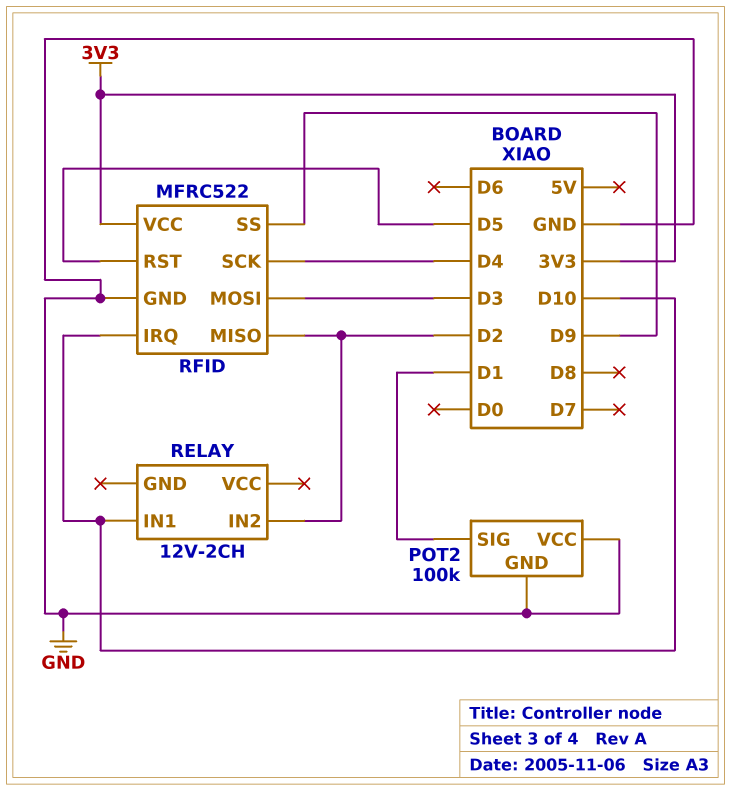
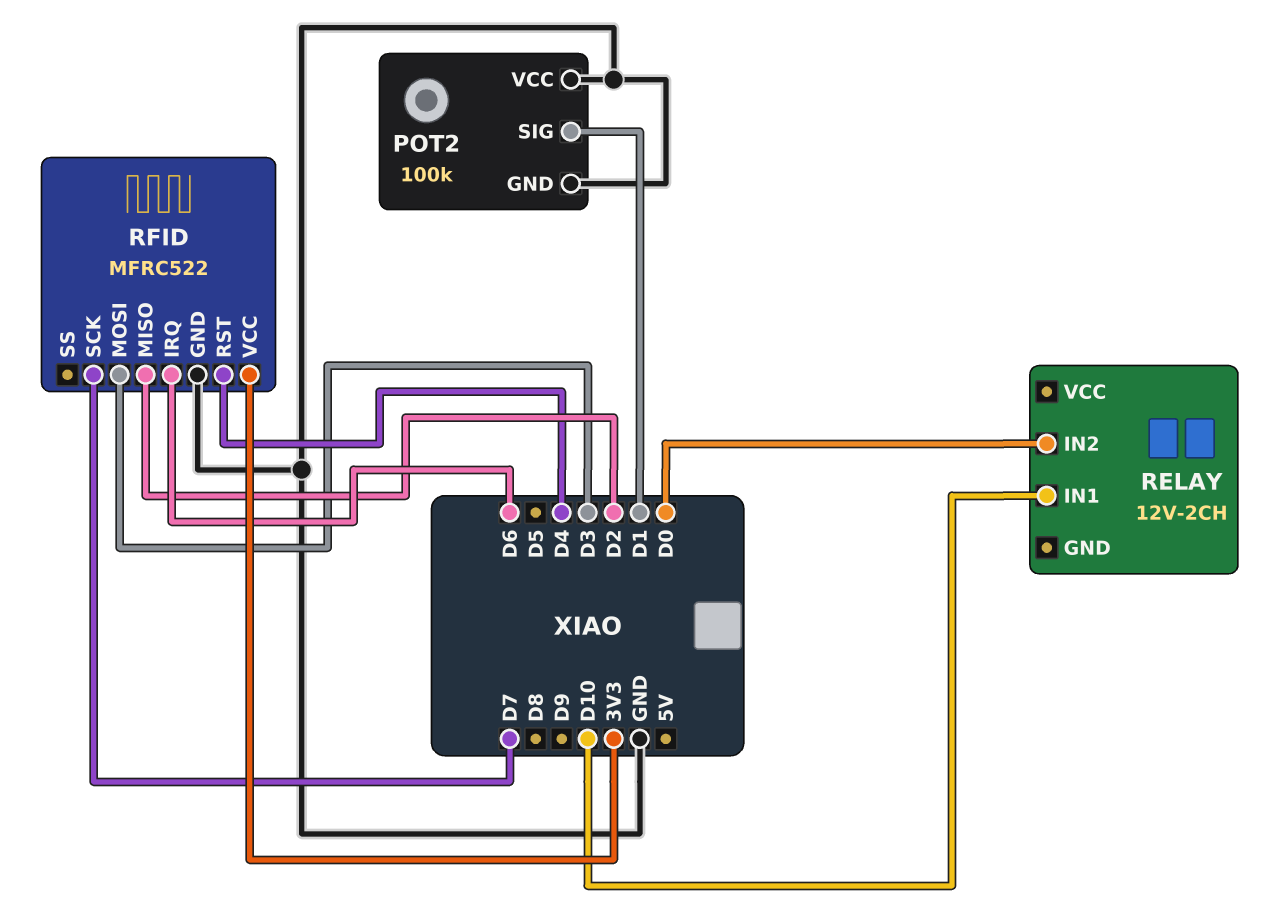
RELAY pin IN2: D2 -> D0
RFID pin IRQ: D10 -> D6
RFID pin RST: D5 -> D4
RFID pin SCK: D4 -> D7
RFID pin SS: D9 -> none

